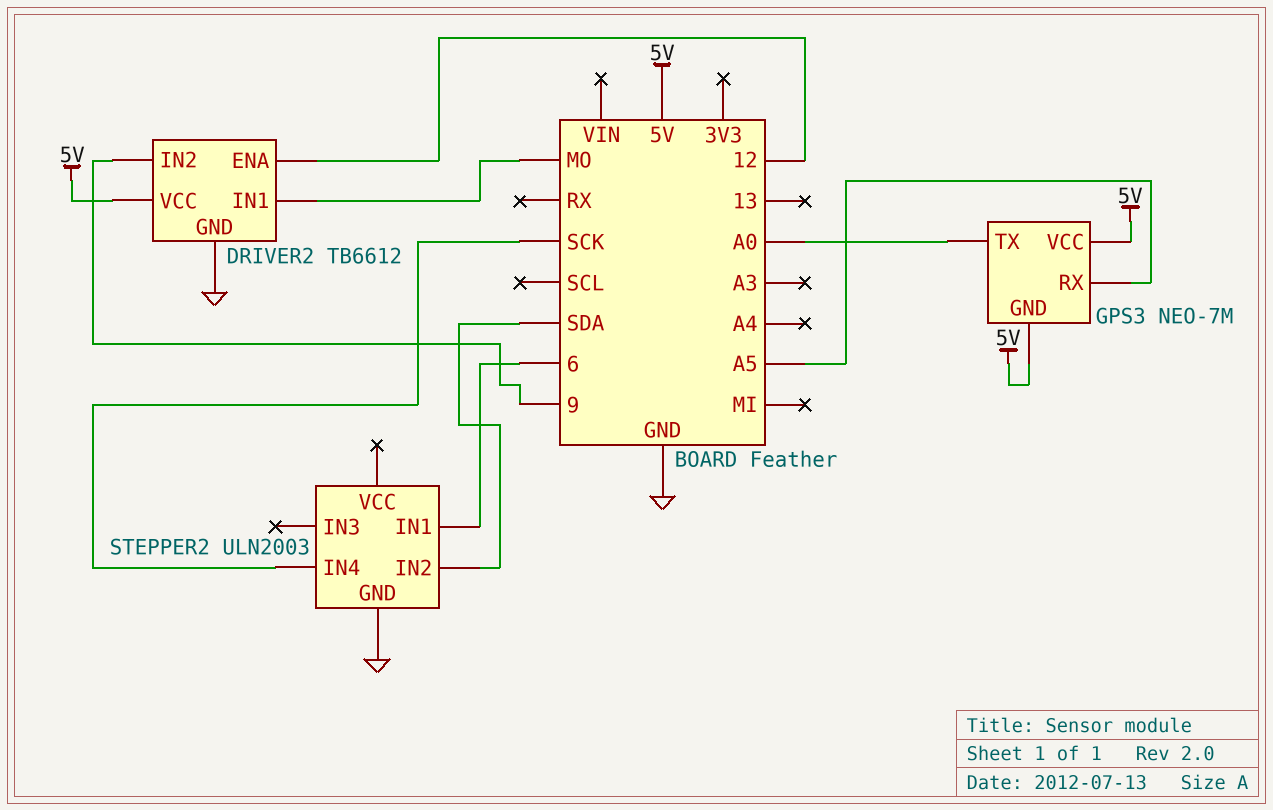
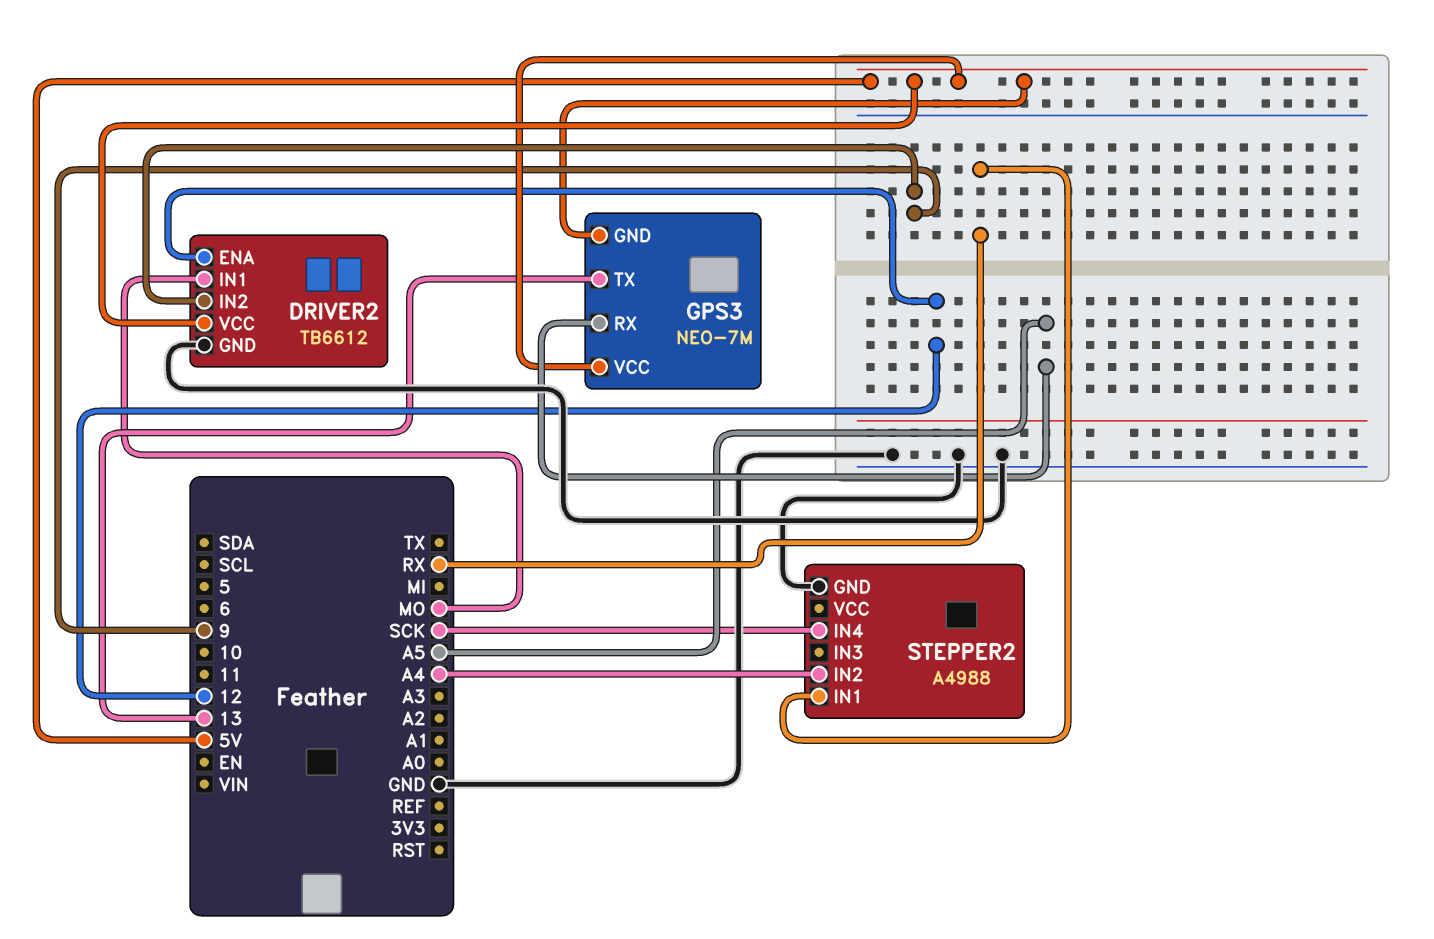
GPS3 pin TX: A0 -> 13
STEPPER2: ULN2003 -> A4988
STEPPER2 pin IN1: 6 -> RX
STEPPER2 pin IN2: SDA -> A4

